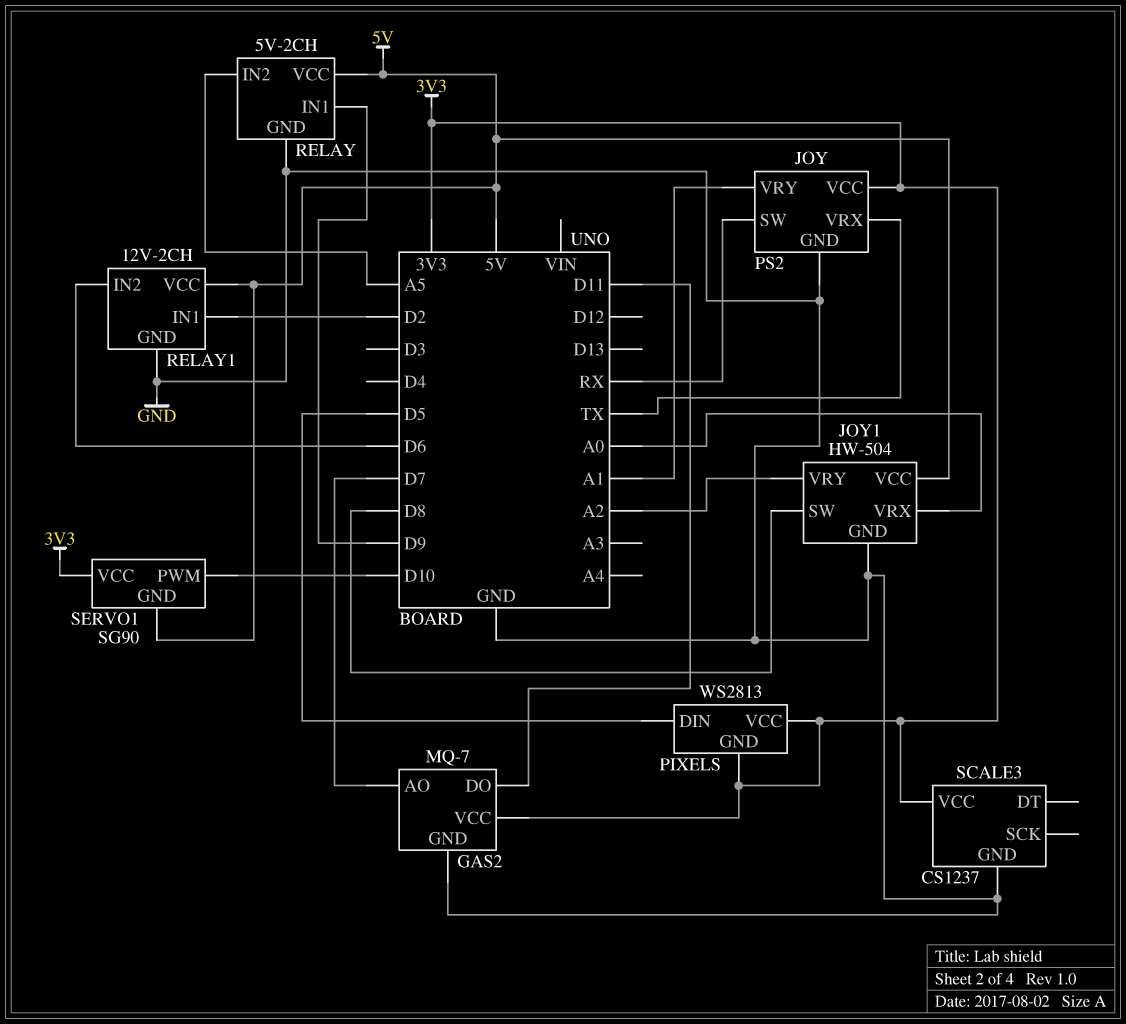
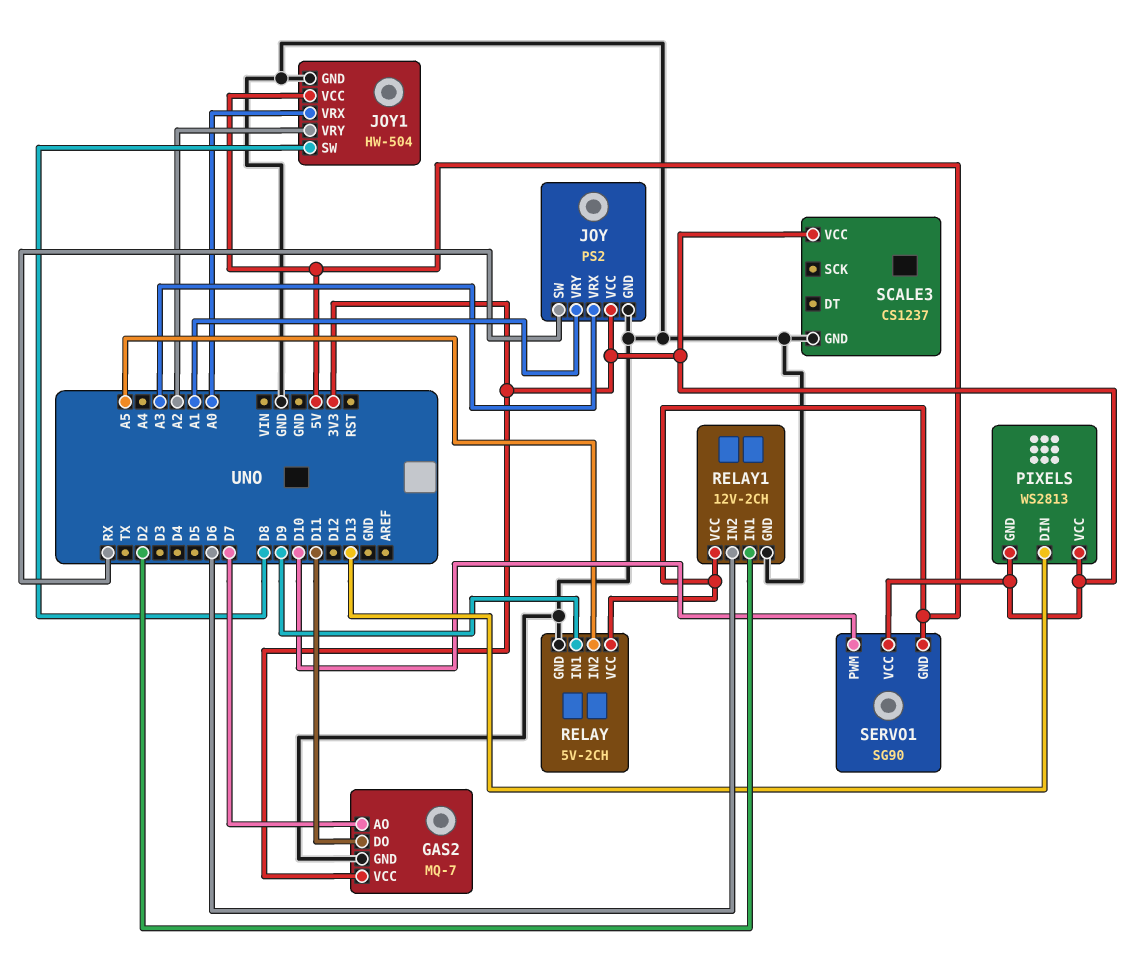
JOY pin VRX: TX -> A3
PIXELS pin DIN: D5 -> D13

